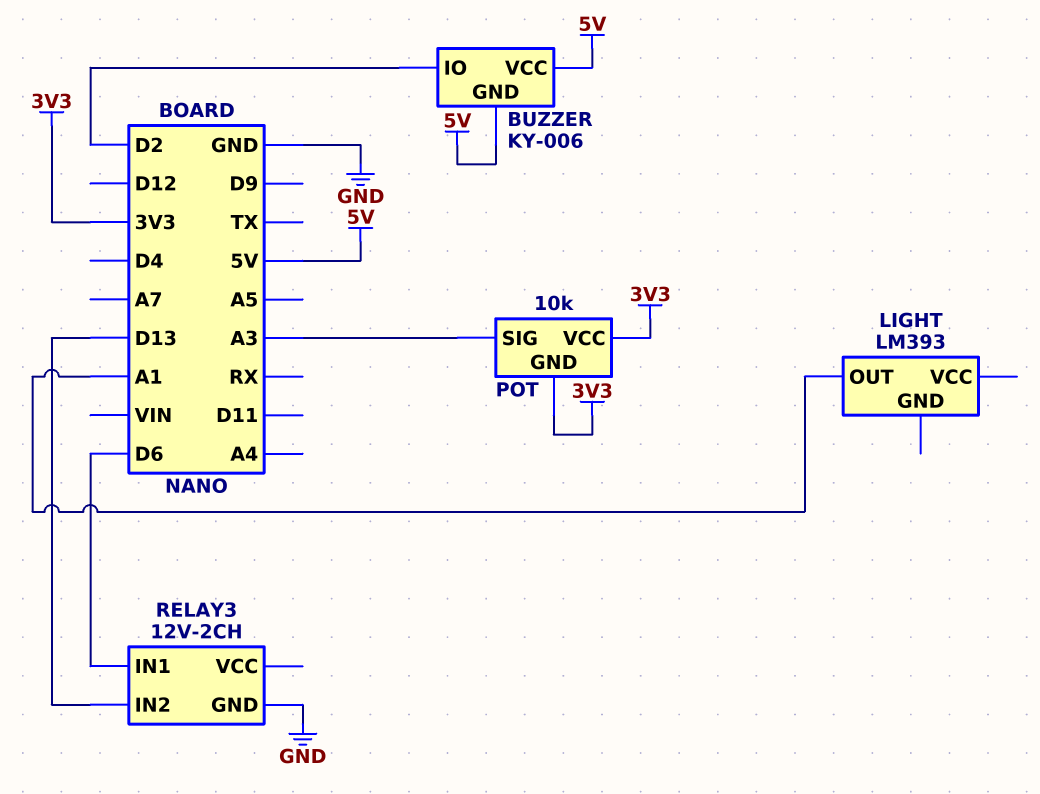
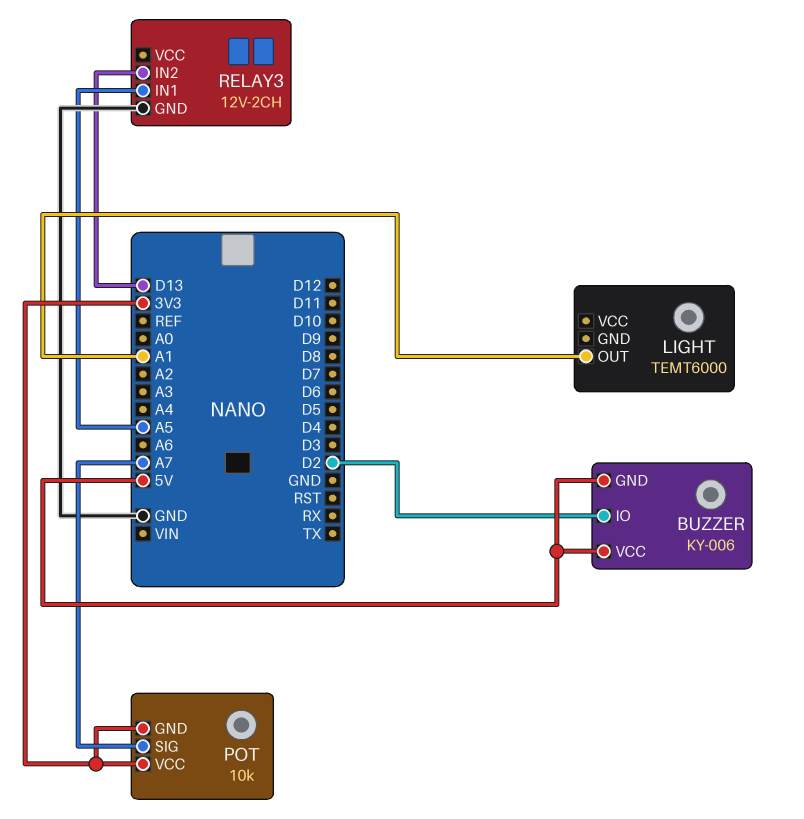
LIGHT: LM393 -> TEMT6000
POT pin SIG: A3 -> A7
RELAY3 pin IN1: D6 -> A5

